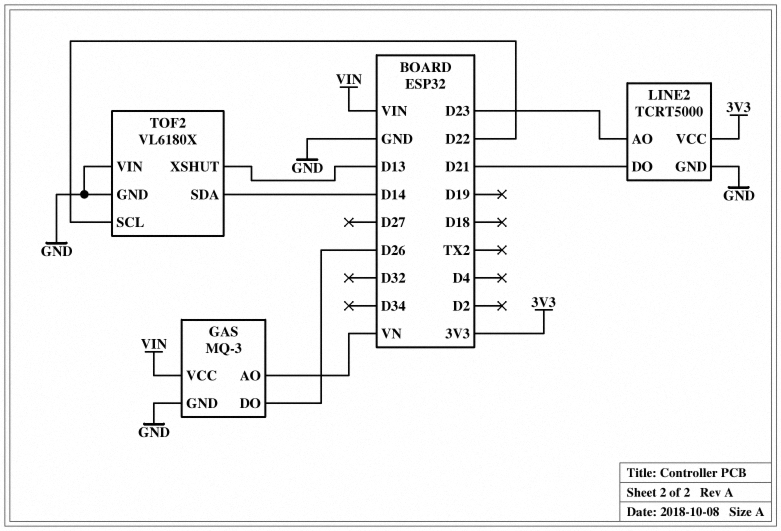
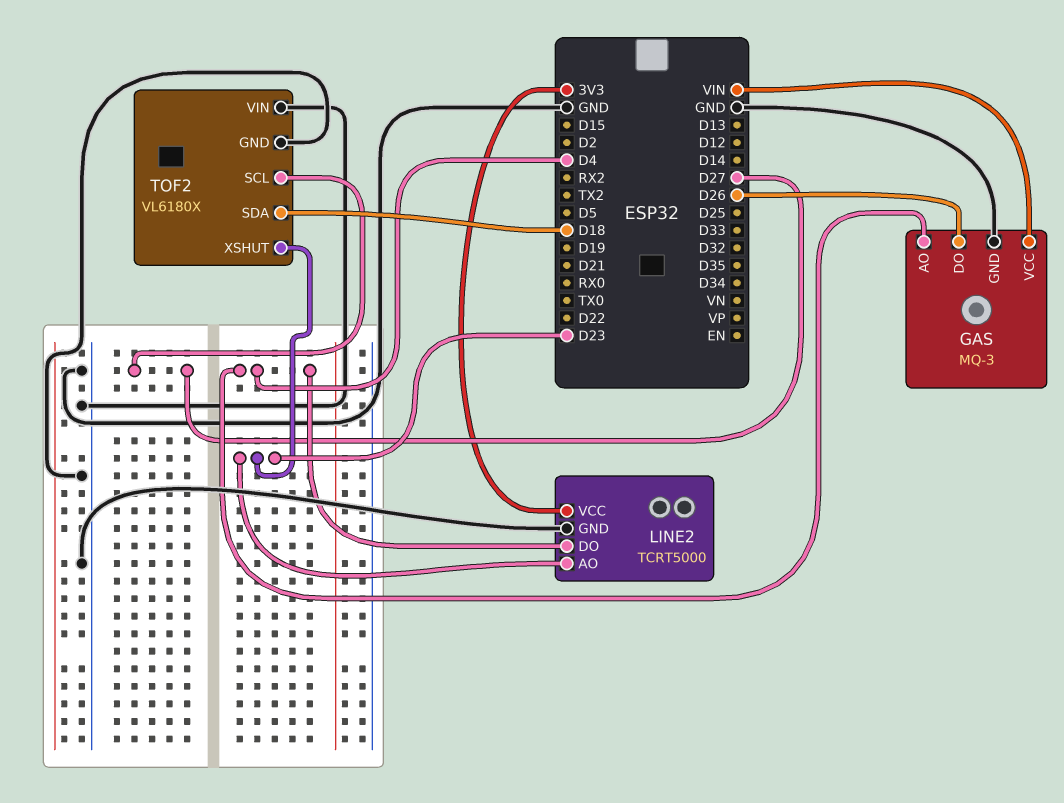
GAS pin AO: VN -> D4
LINE2 pin DO: D21 -> D4
TOF2 pin SCL: D22 -> D27
TOF2 pin SDA: D14 -> D18
TOF2 pin XSHUT: D13 -> D23

